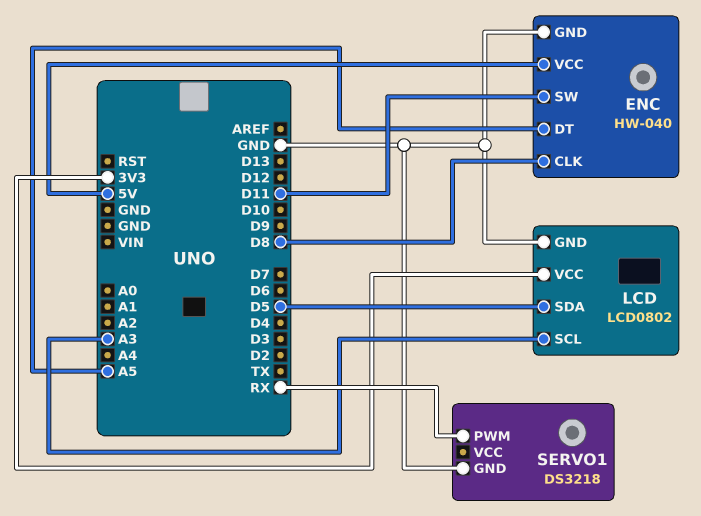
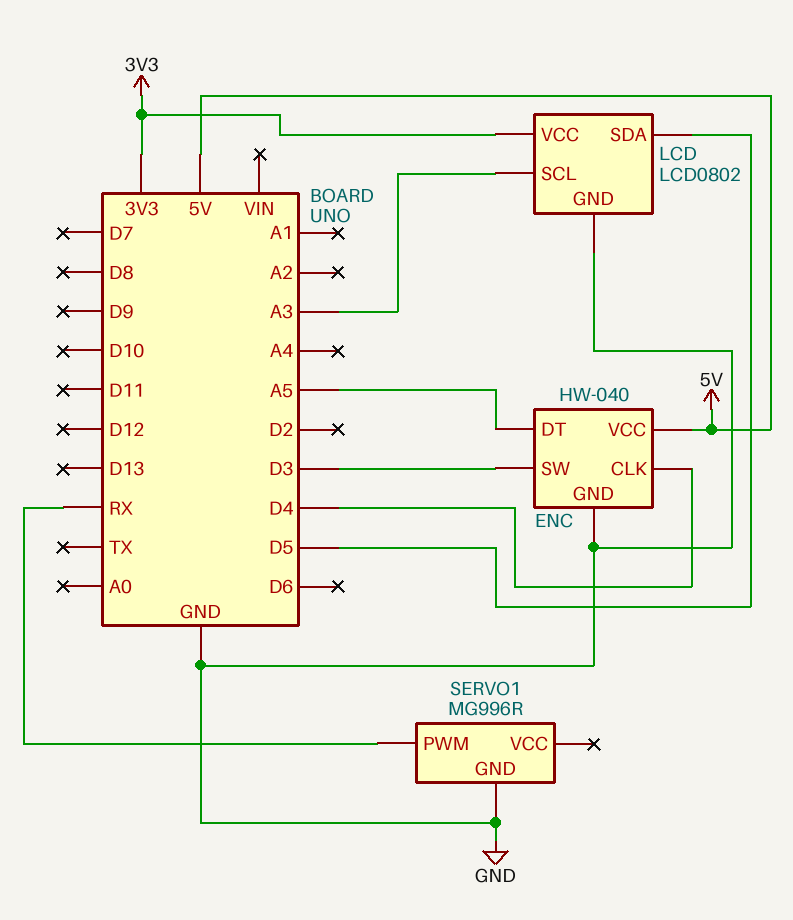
ENC pin CLK: D8 -> D4
ENC pin SW: D11 -> D3
SERVO1: DS3218 -> MG996R

